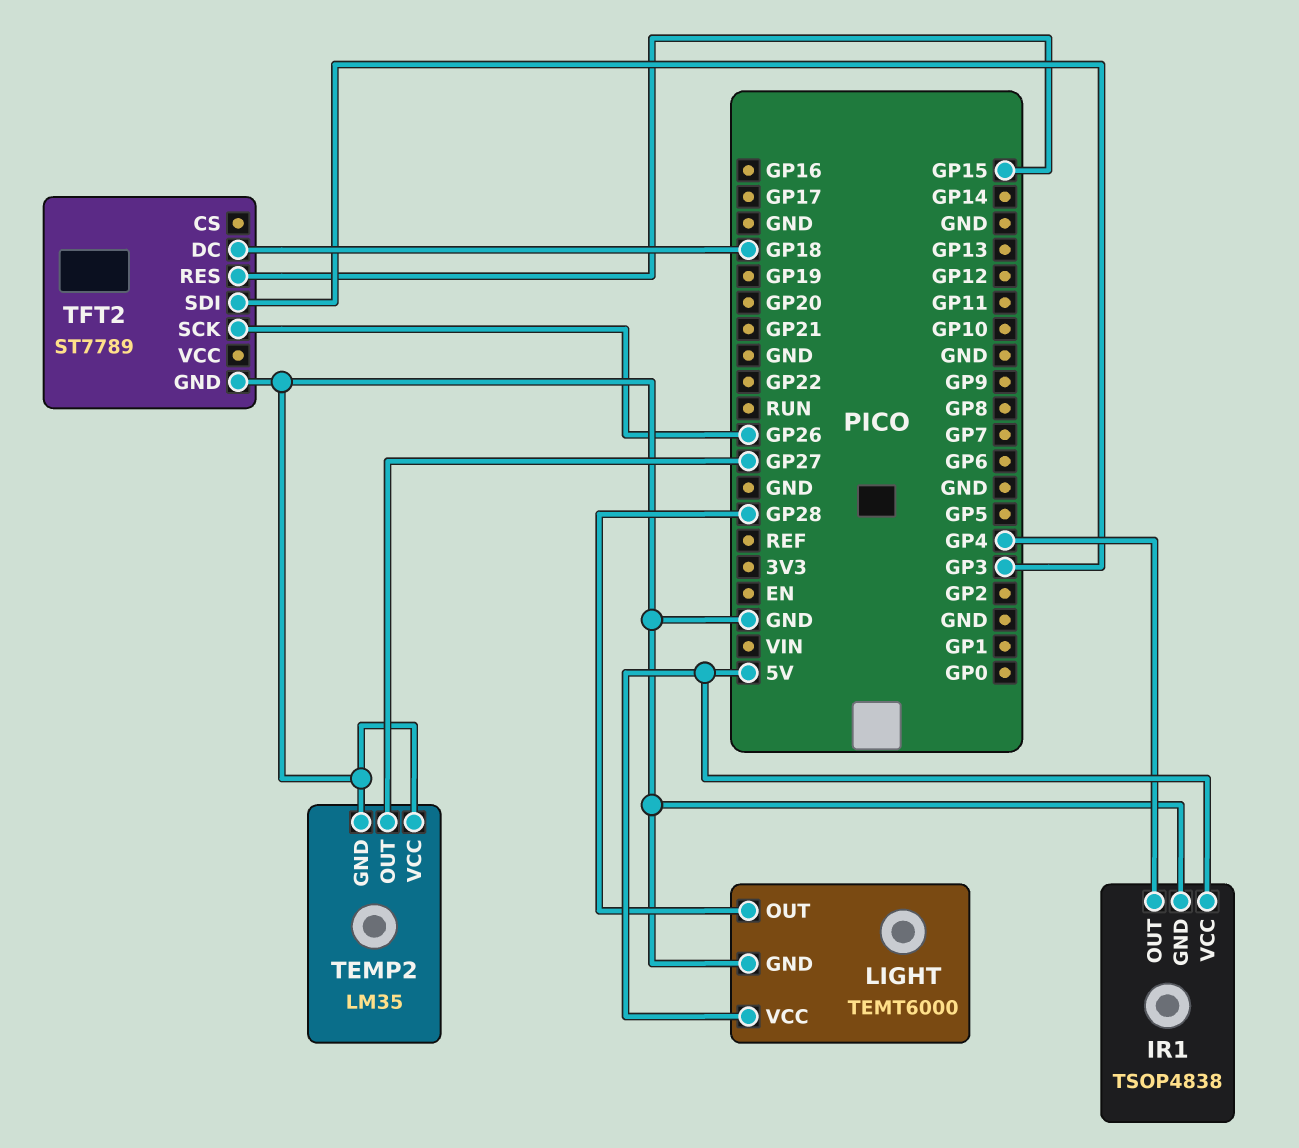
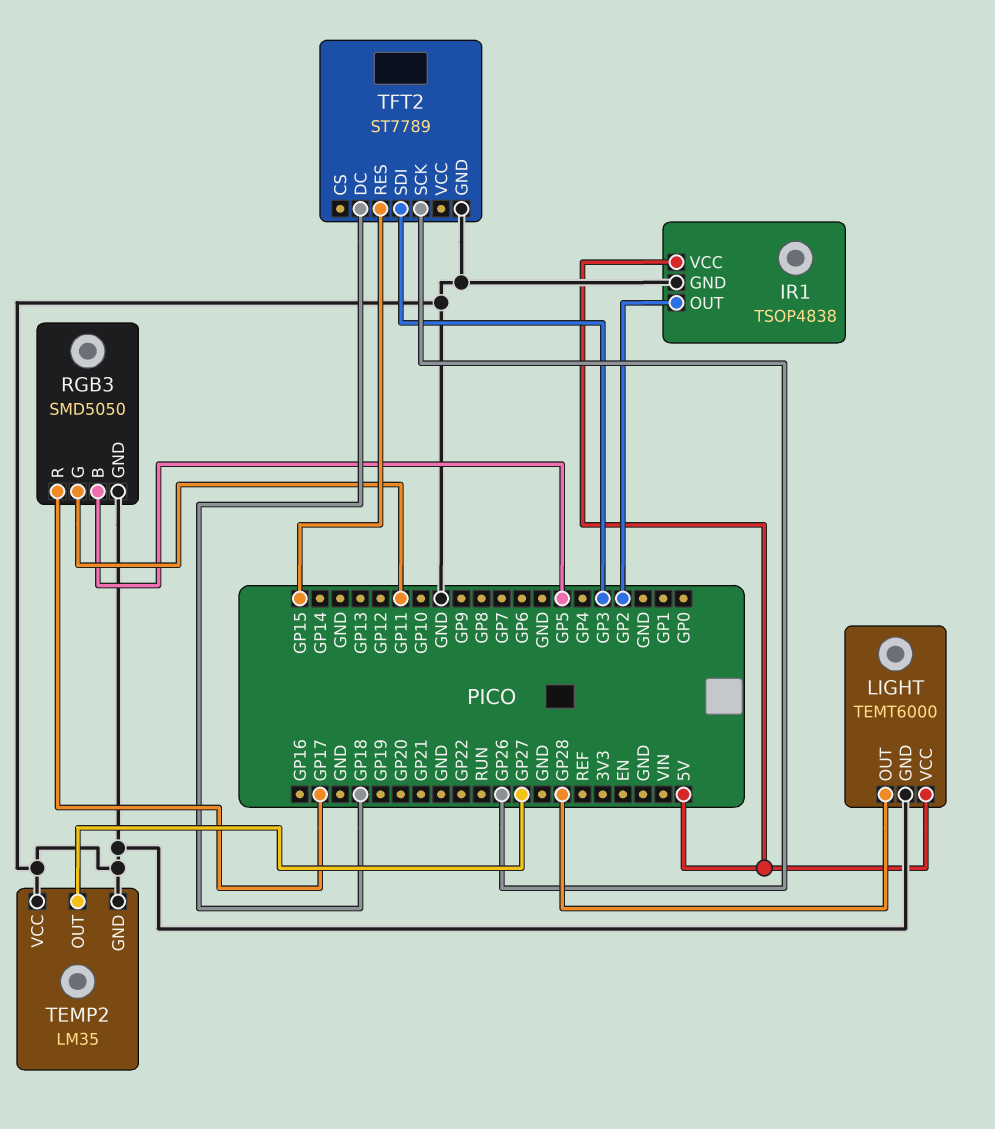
IR1 pin OUT: GP4 -> GP2
RGB3: none -> SMD5050
RGB3 pin B: none -> GP5
RGB3 pin G: none -> GP11
RGB3 pin GND: none -> GND
RGB3 pin R: none -> GP17

